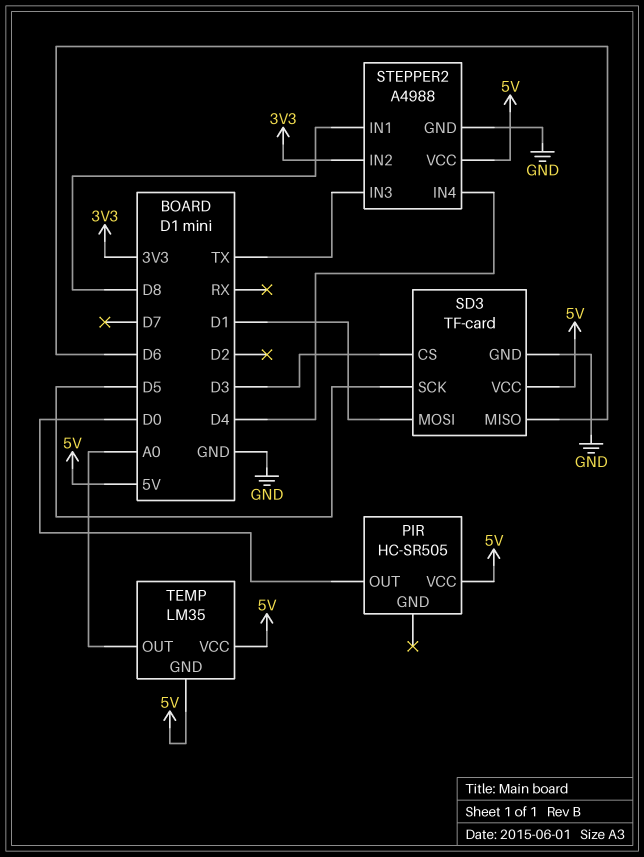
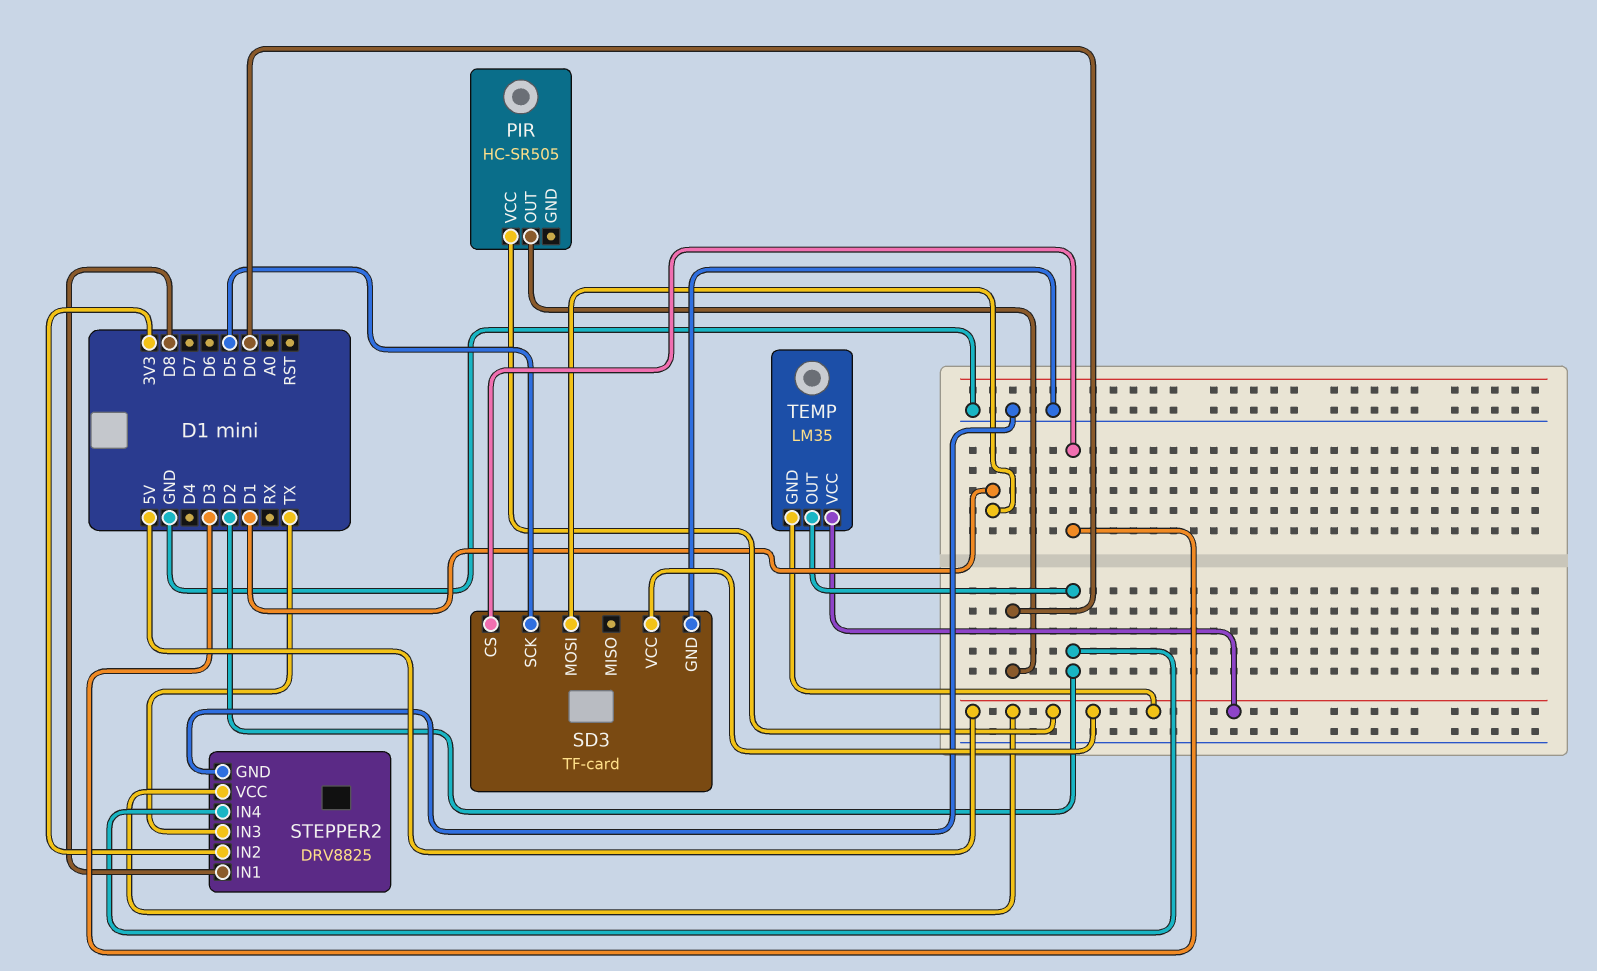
SD3 pin MISO: D6 -> none
STEPPER2: A4988 -> DRV8825
STEPPER2 pin IN4: D4 -> D2
TEMP pin OUT: A0 -> D2

